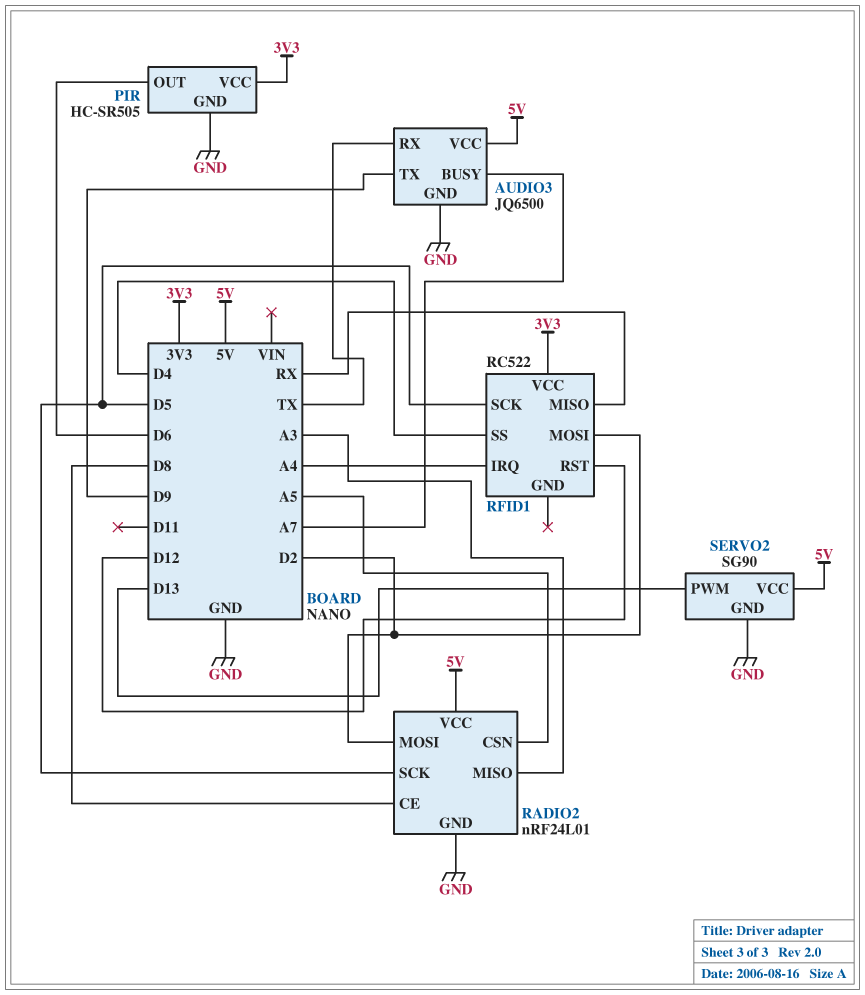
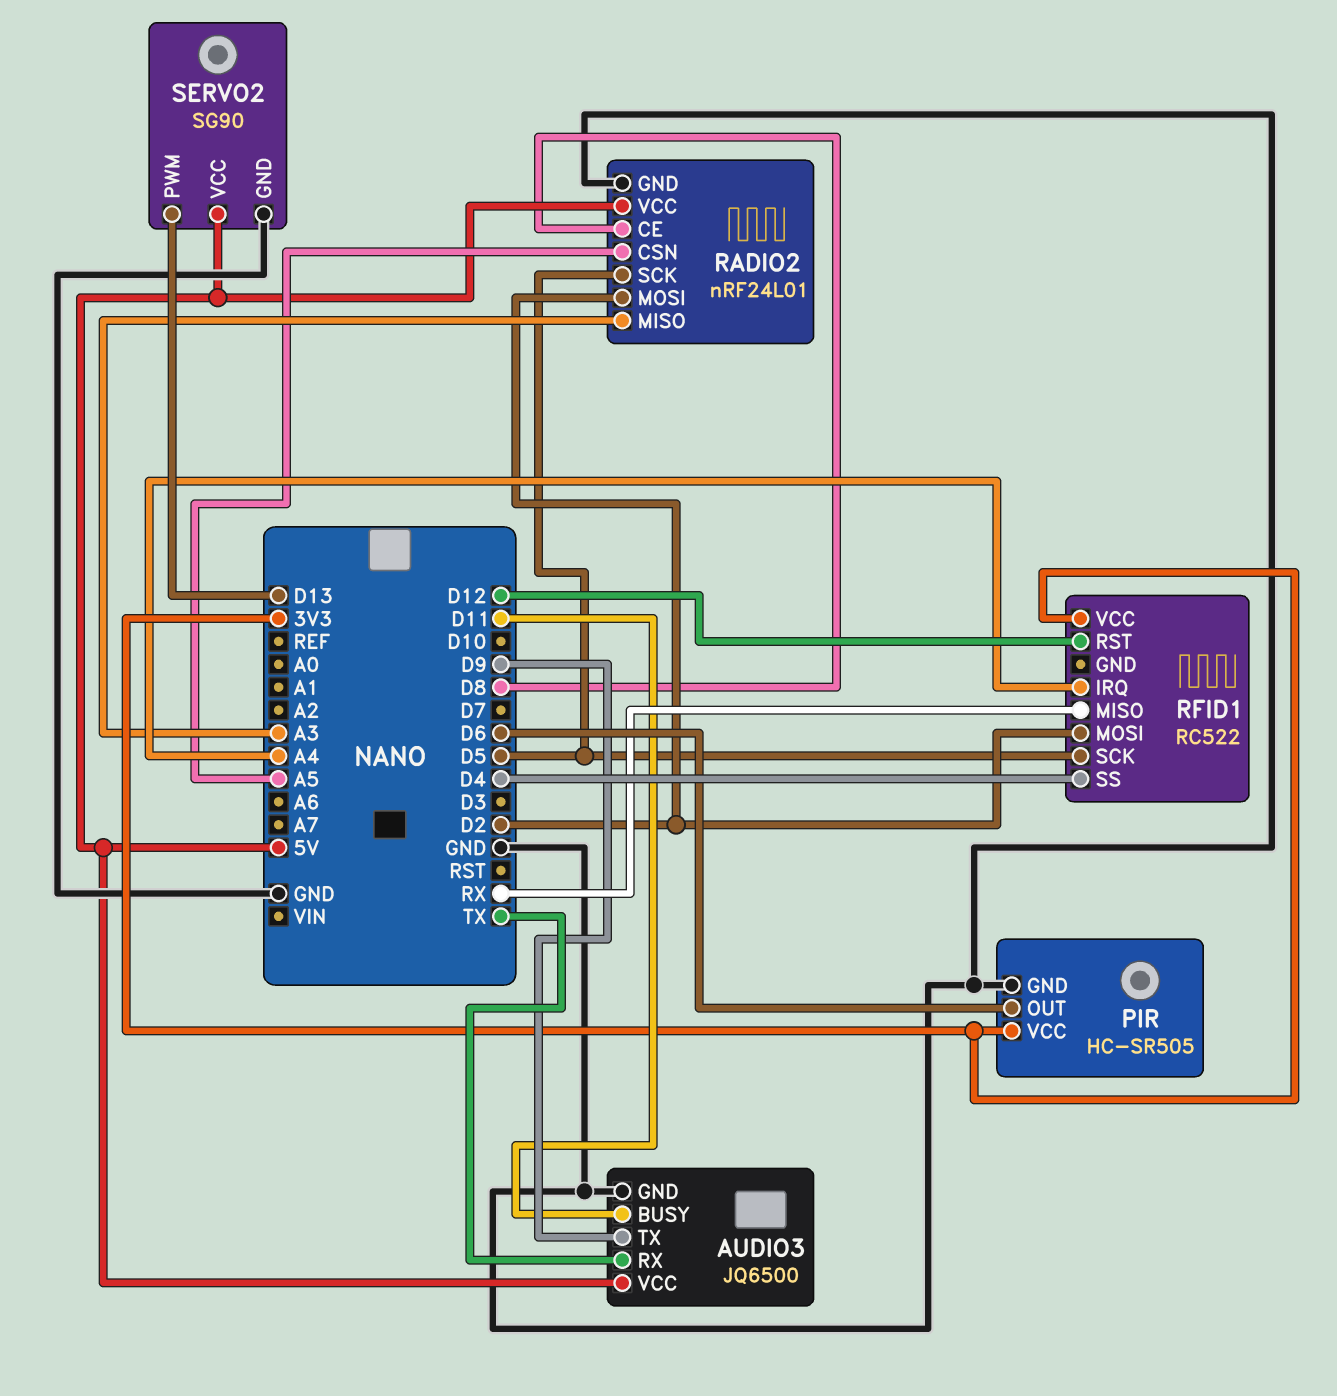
AUDIO3 pin BUSY: A7 -> D11

